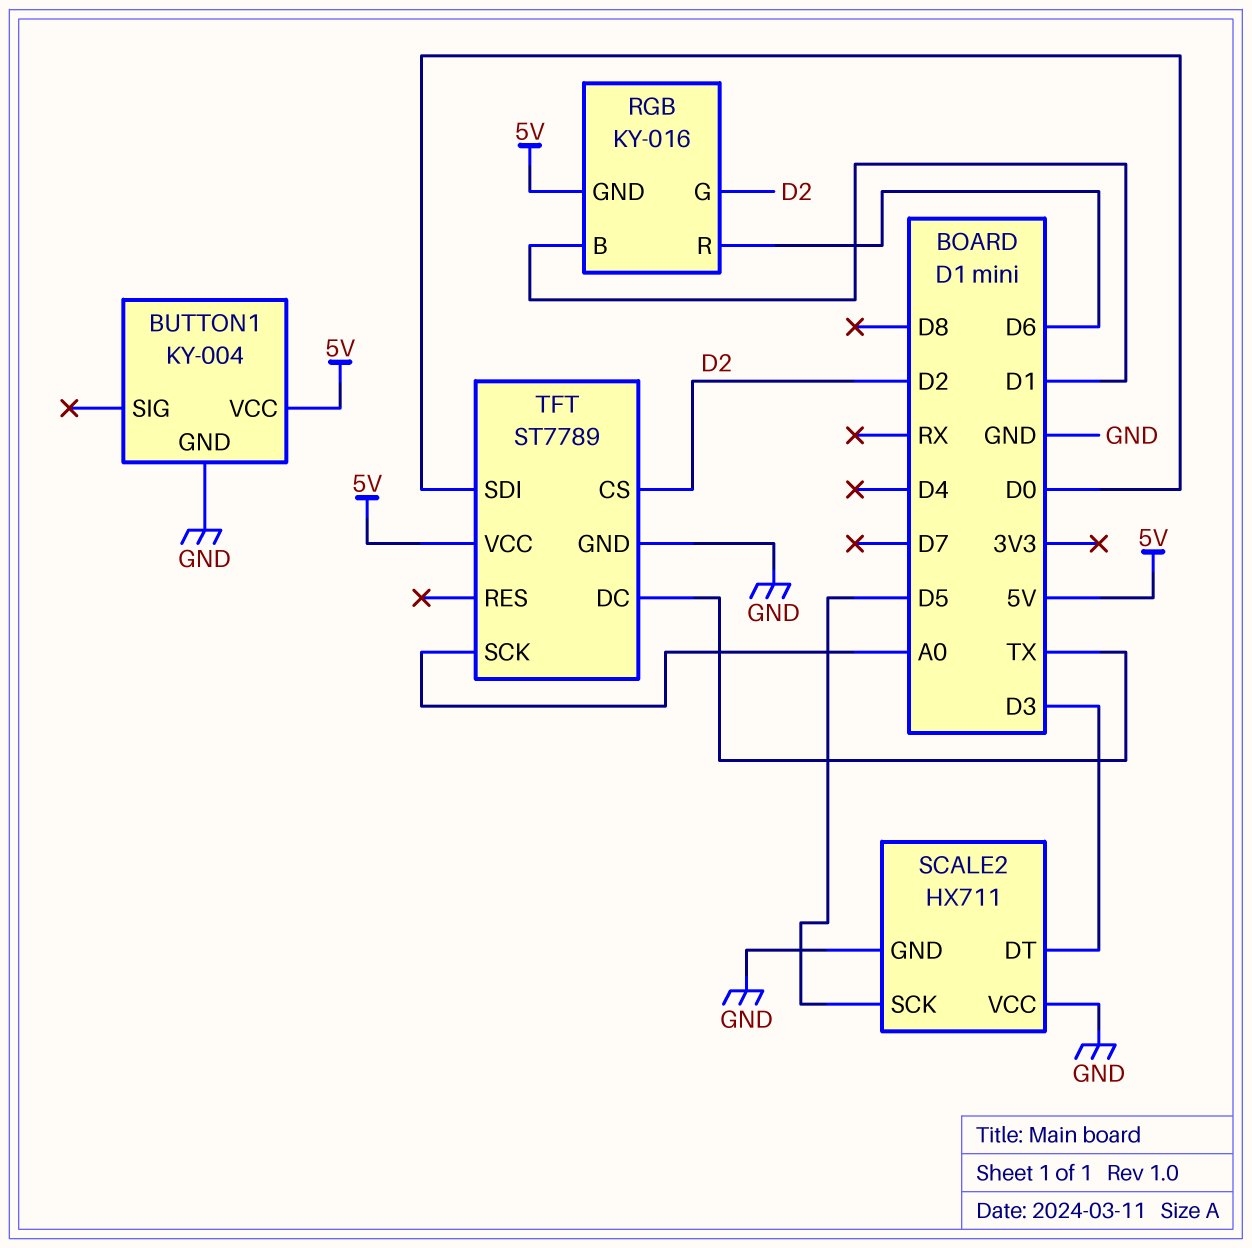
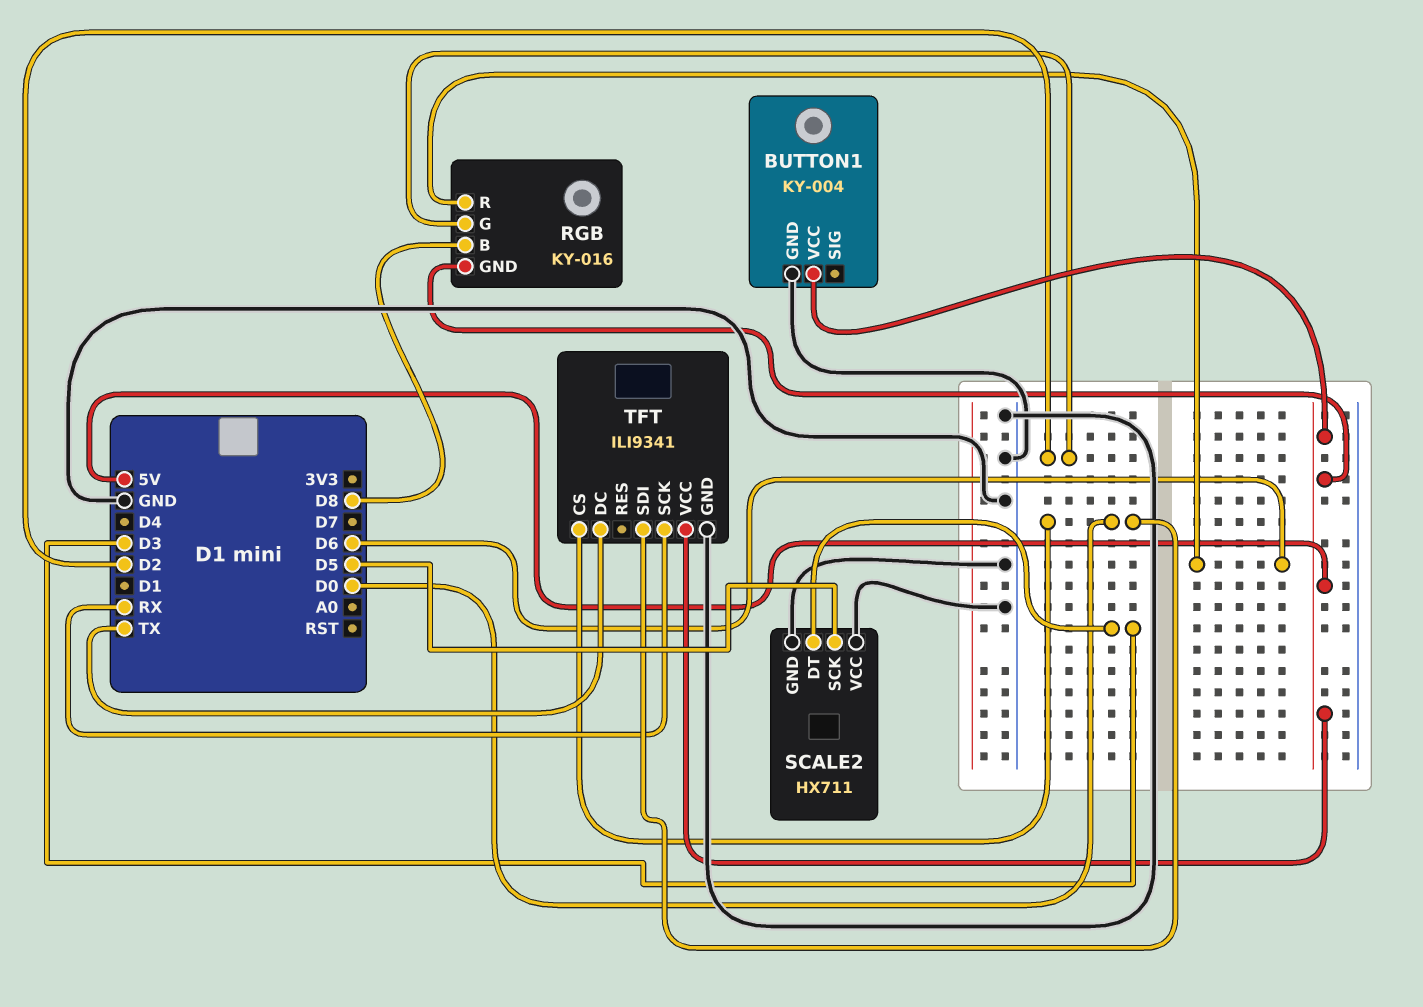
RGB pin B: D1 -> D8
TFT: ST7789 -> ILI9341
TFT pin CS: D2 -> D0
TFT pin SCK: A0 -> RX

